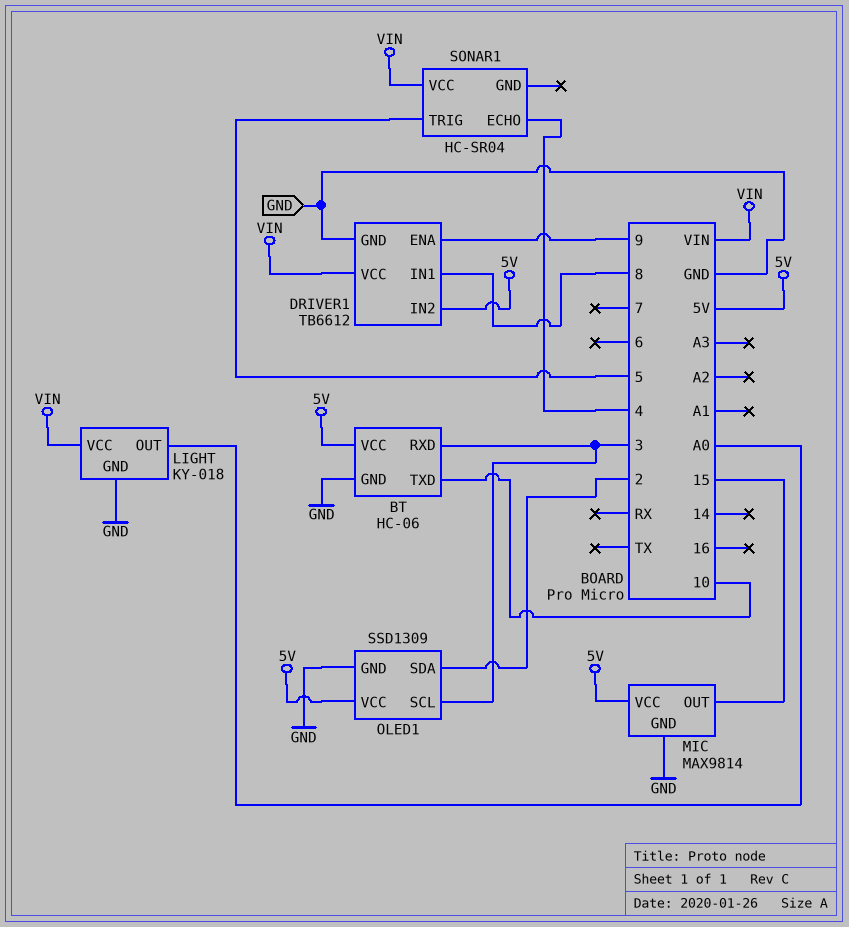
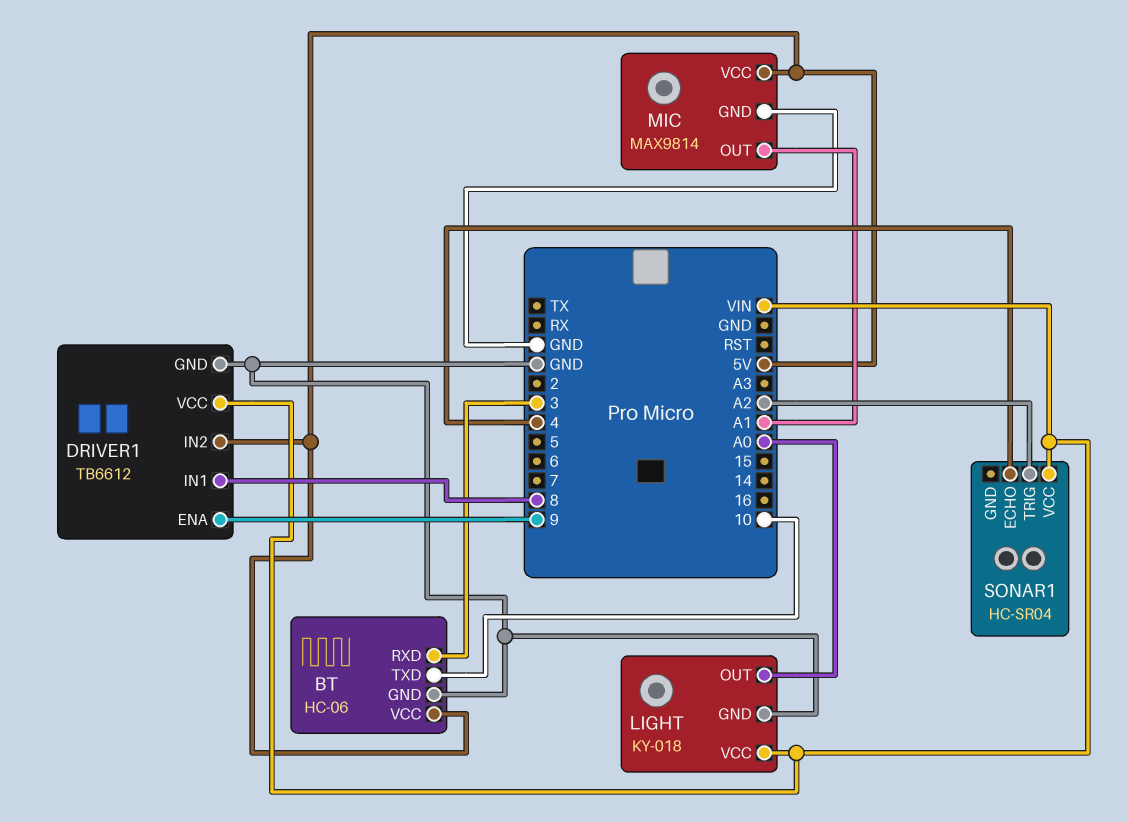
MIC pin OUT: 15 -> A1
OLED1: SSD1309 -> none
OLED1 pin GND: GND -> none
OLED1 pin SCL: 3 -> none
OLED1 pin SDA: 2 -> none
OLED1 pin VCC: 5V -> none
SONAR1 pin TRIG: 5 -> A2

